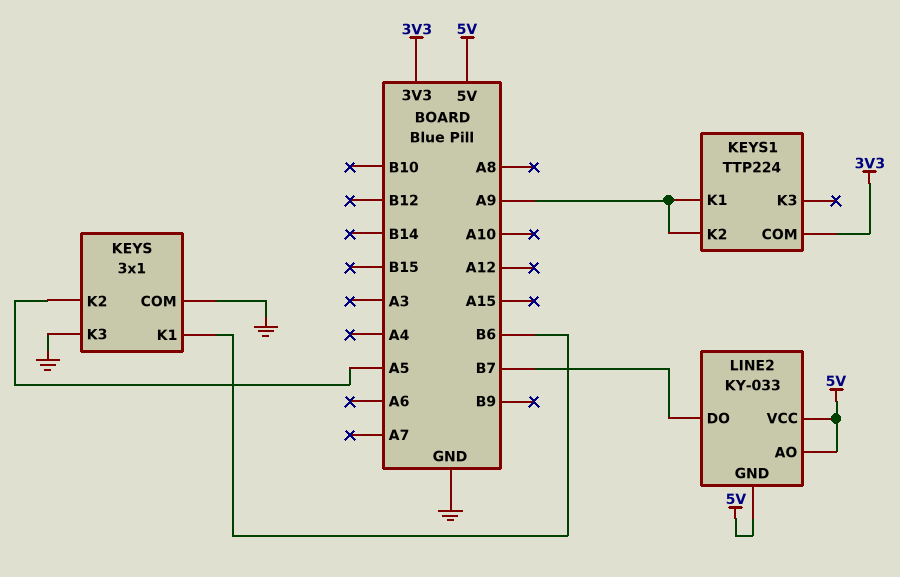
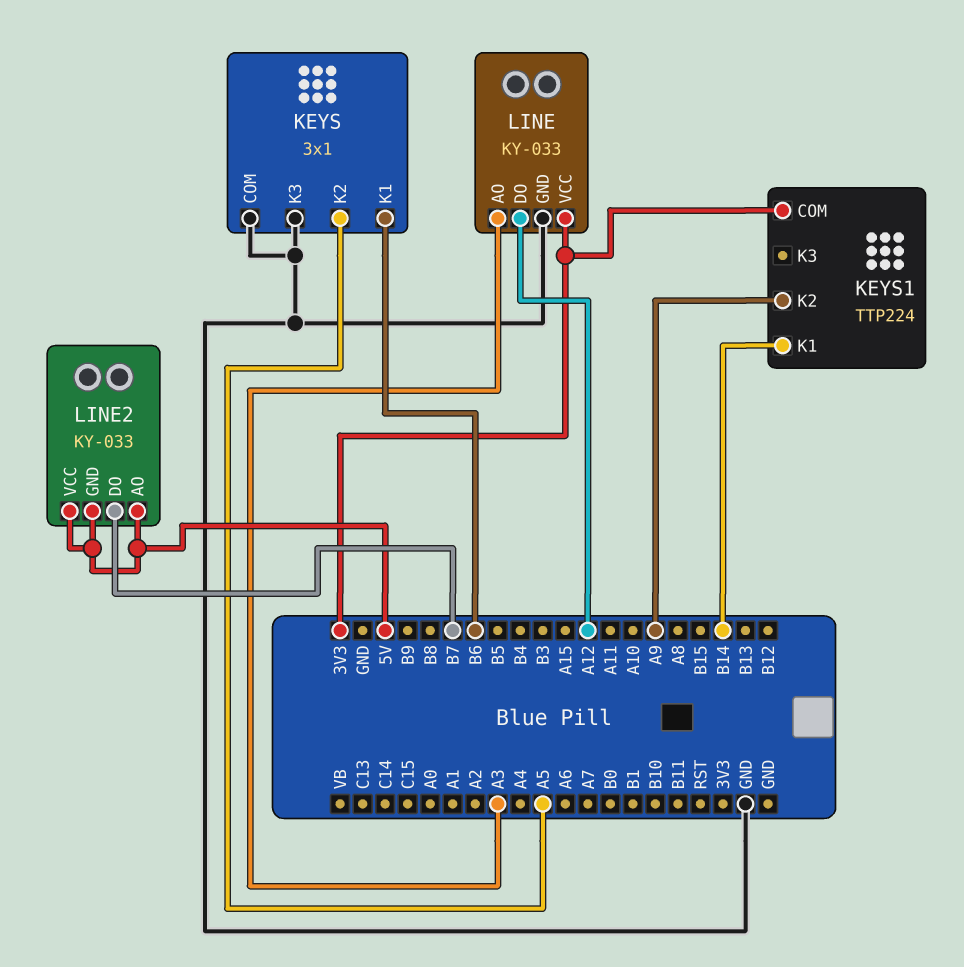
KEYS1 pin K1: A9 -> B14
LINE: none -> KY-033
LINE pin AO: none -> A3
LINE pin DO: none -> A12
LINE pin GND: none -> GND
LINE pin VCC: none -> 3V3

